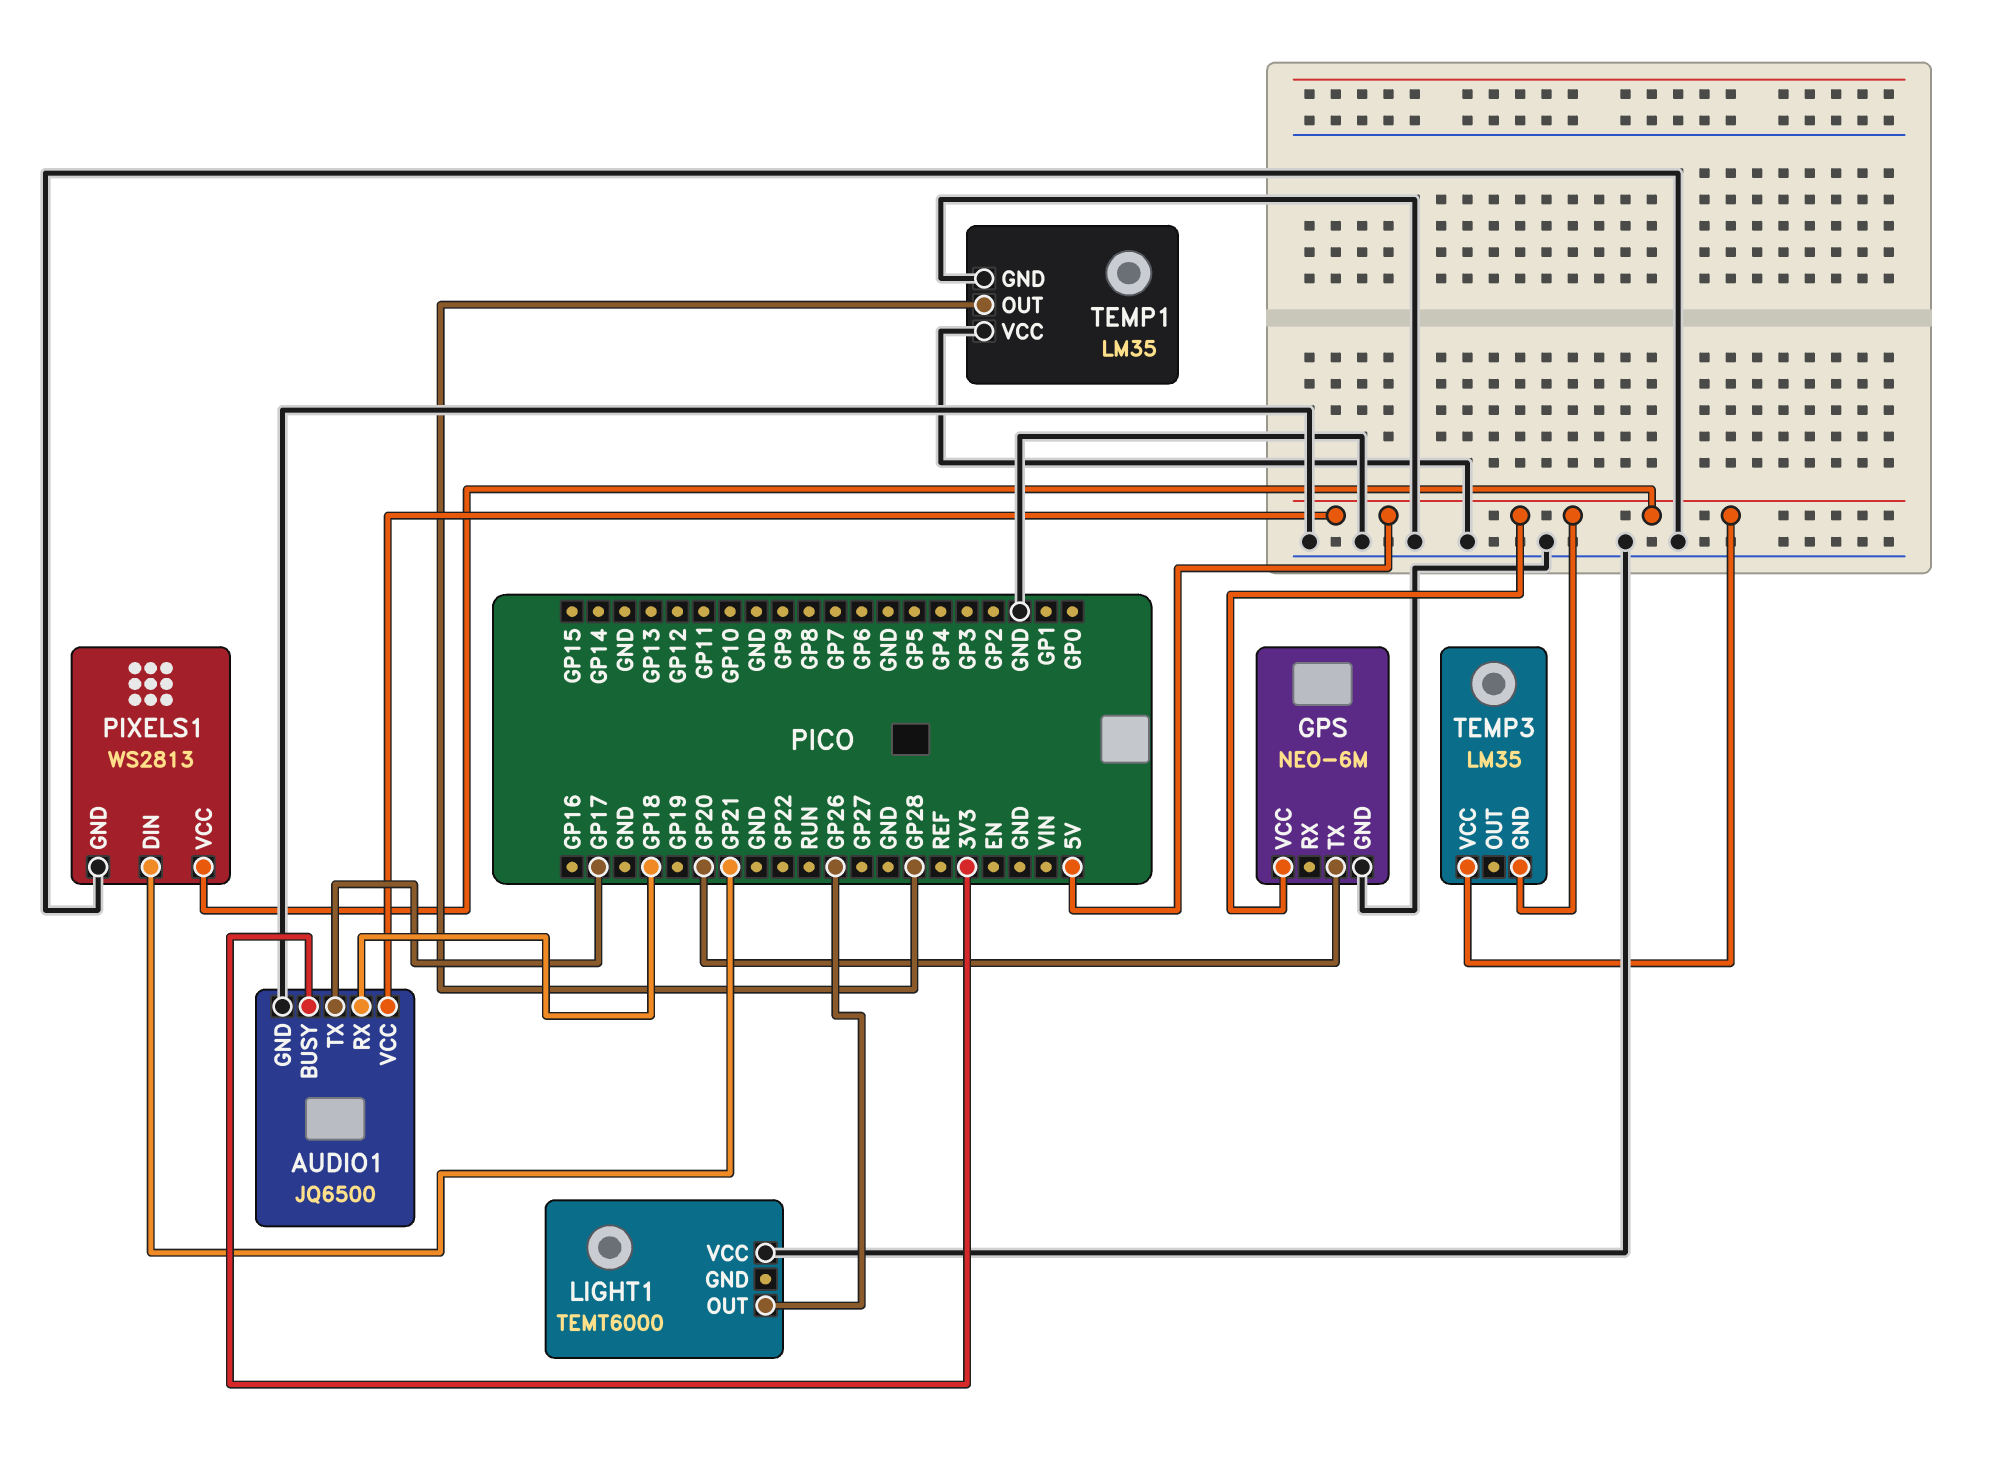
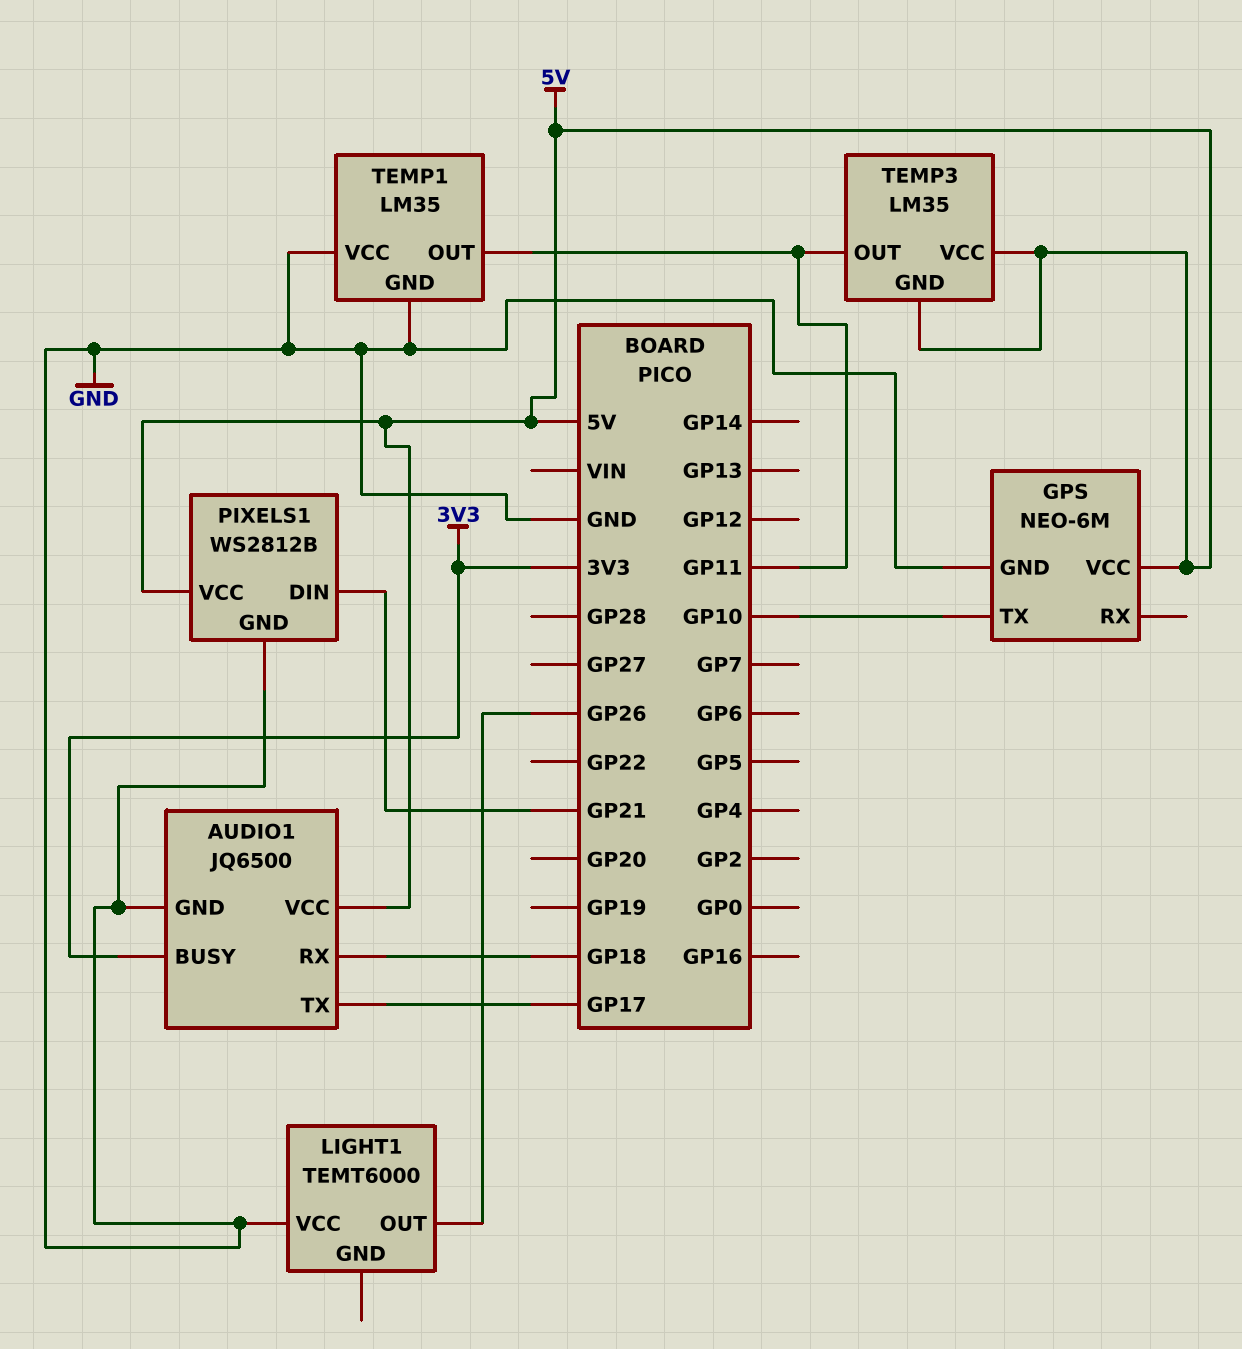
GPS pin TX: GP20 -> GP10
PIXELS1: WS2813 -> WS2812B
TEMP1 pin OUT: GP28 -> GP11
TEMP3 pin OUT: none -> GP11

